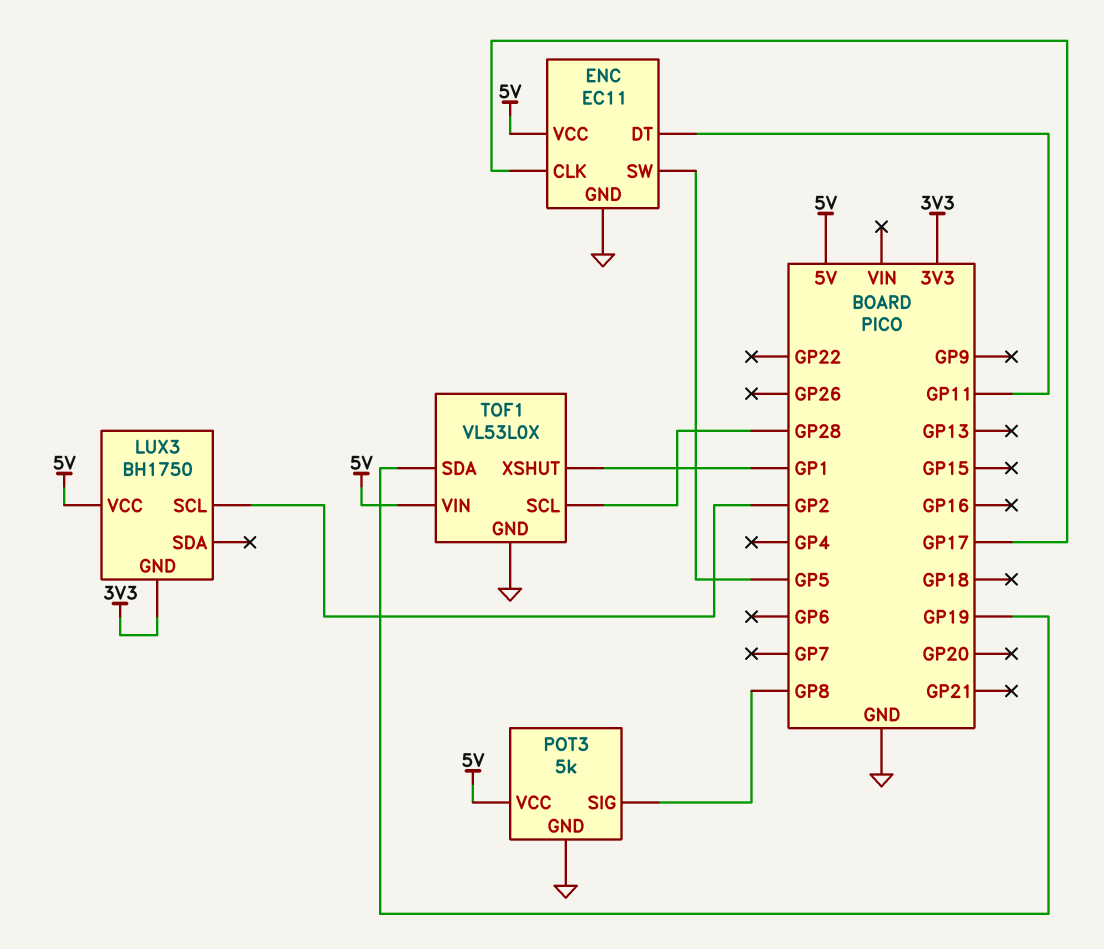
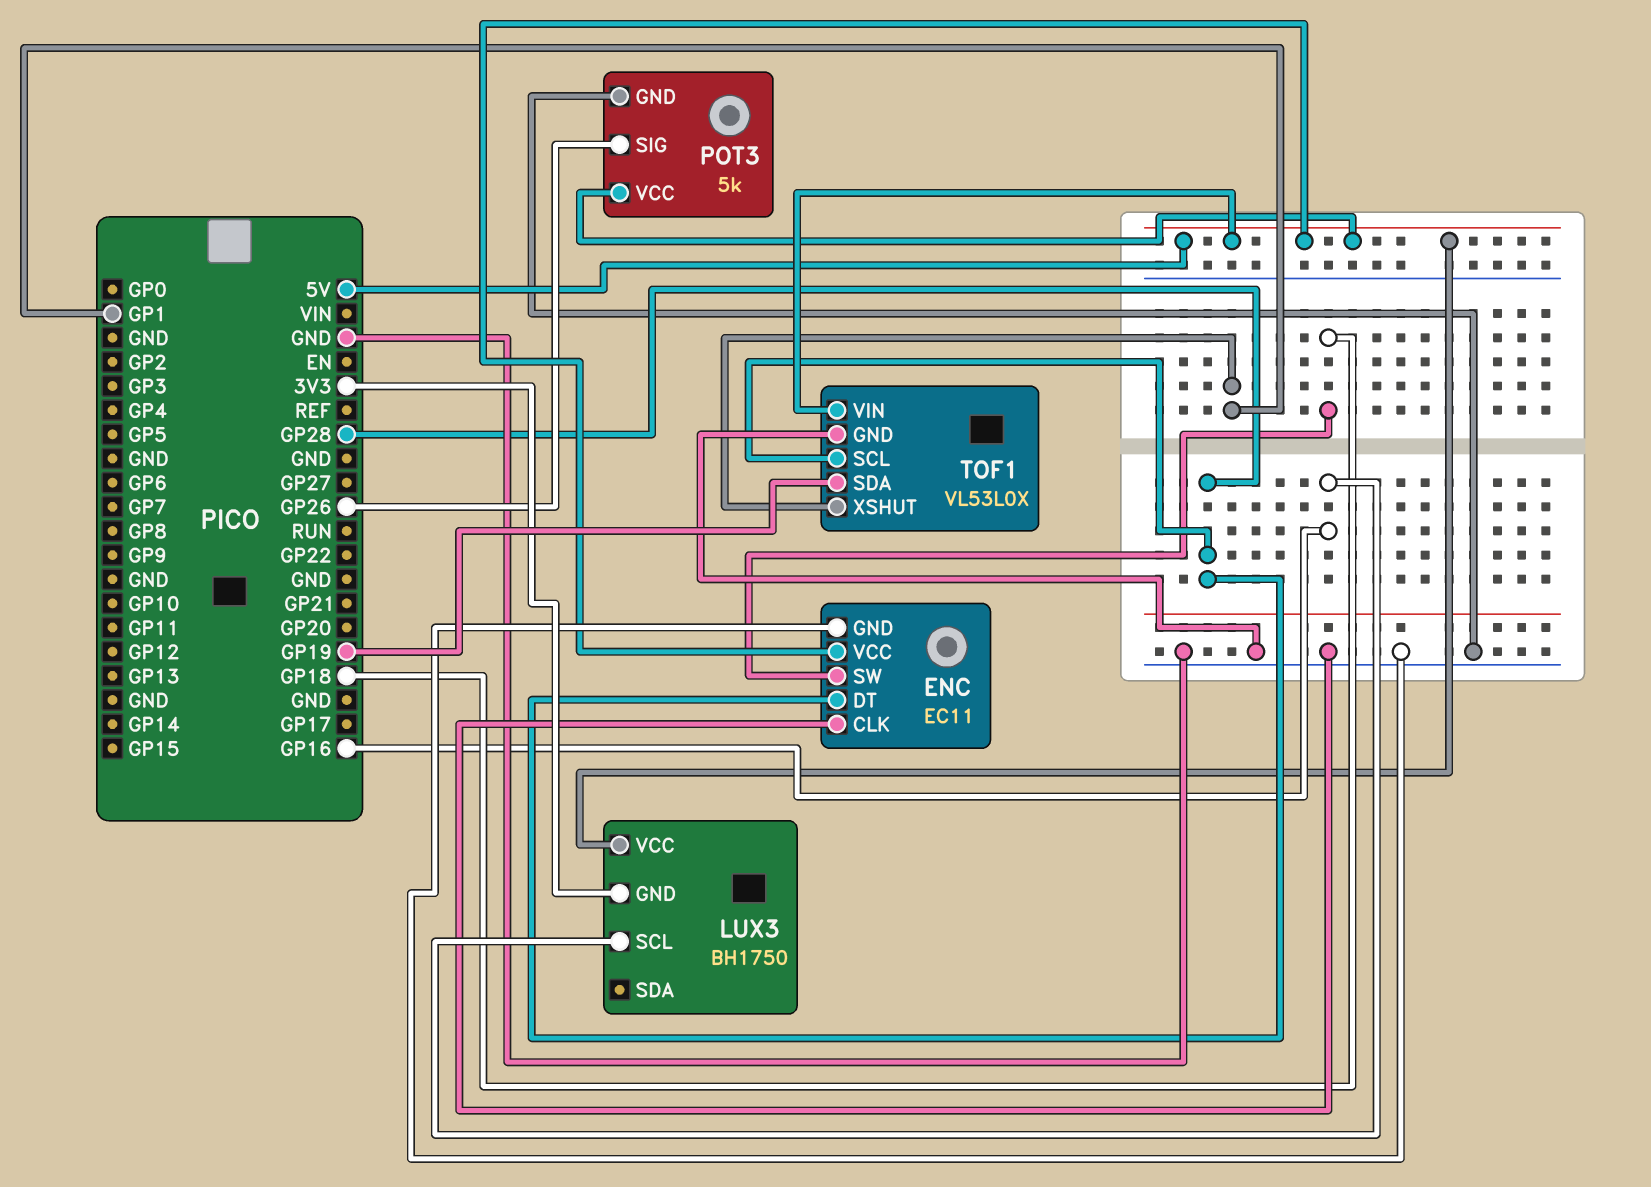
ENC pin CLK: GP17 -> GND
ENC pin DT: GP11 -> GP28
ENC pin SW: GP5 -> GP18
LUX3 pin SCL: GP2 -> GP16
POT3 pin SIG: GP8 -> GP26

